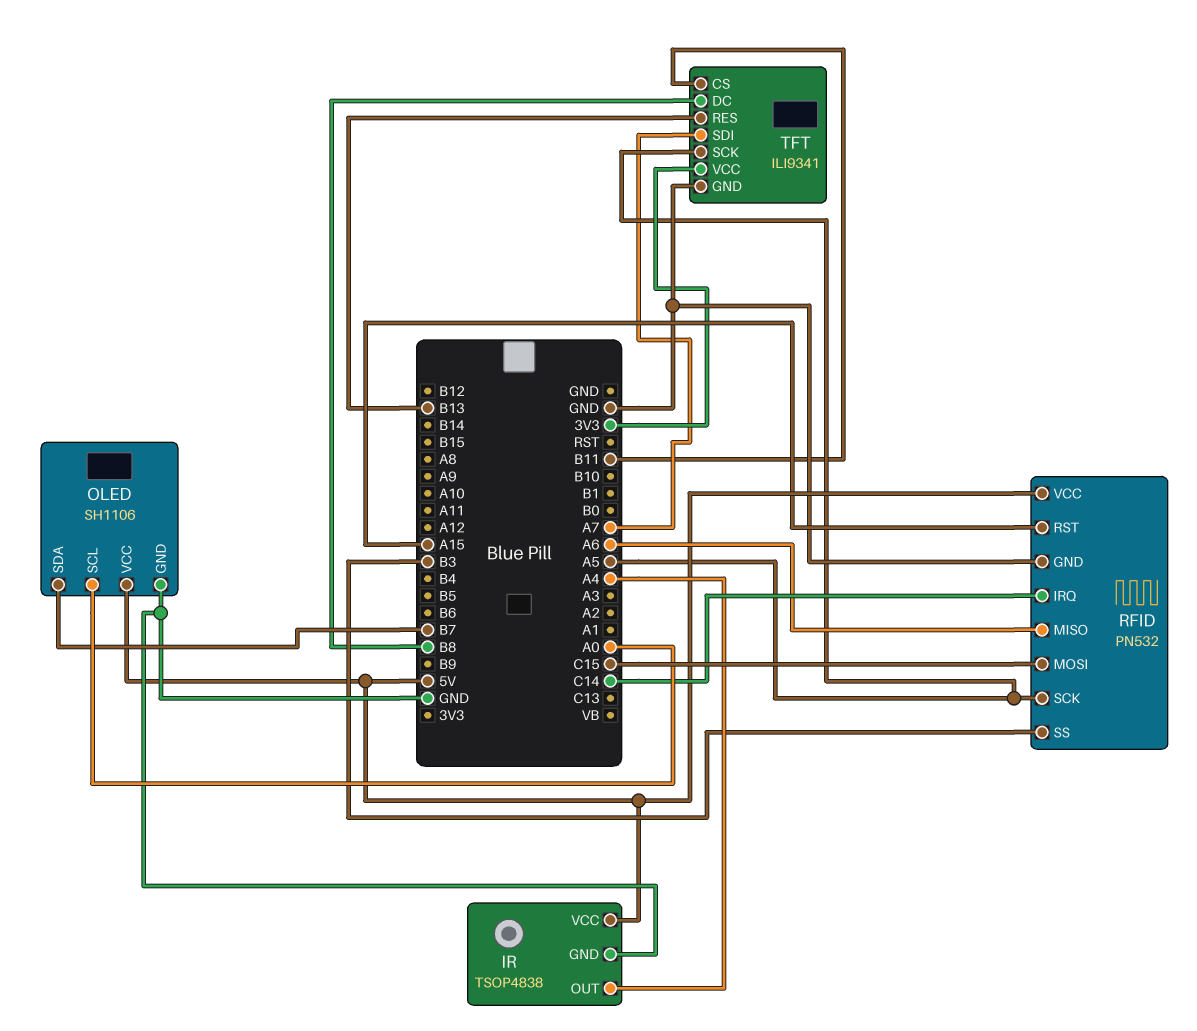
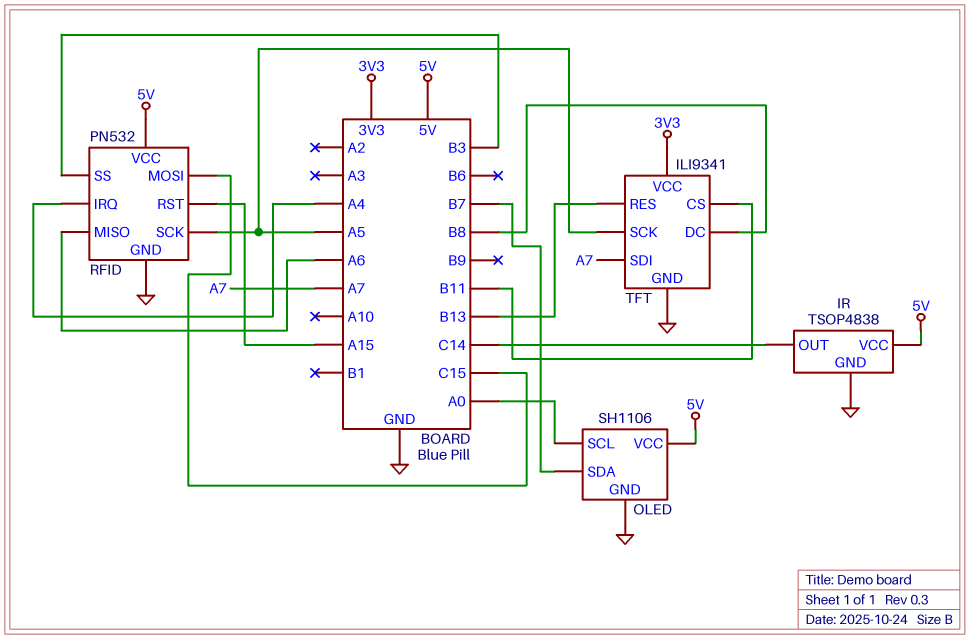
IR pin OUT: A4 -> C14
RFID pin IRQ: C14 -> A4

